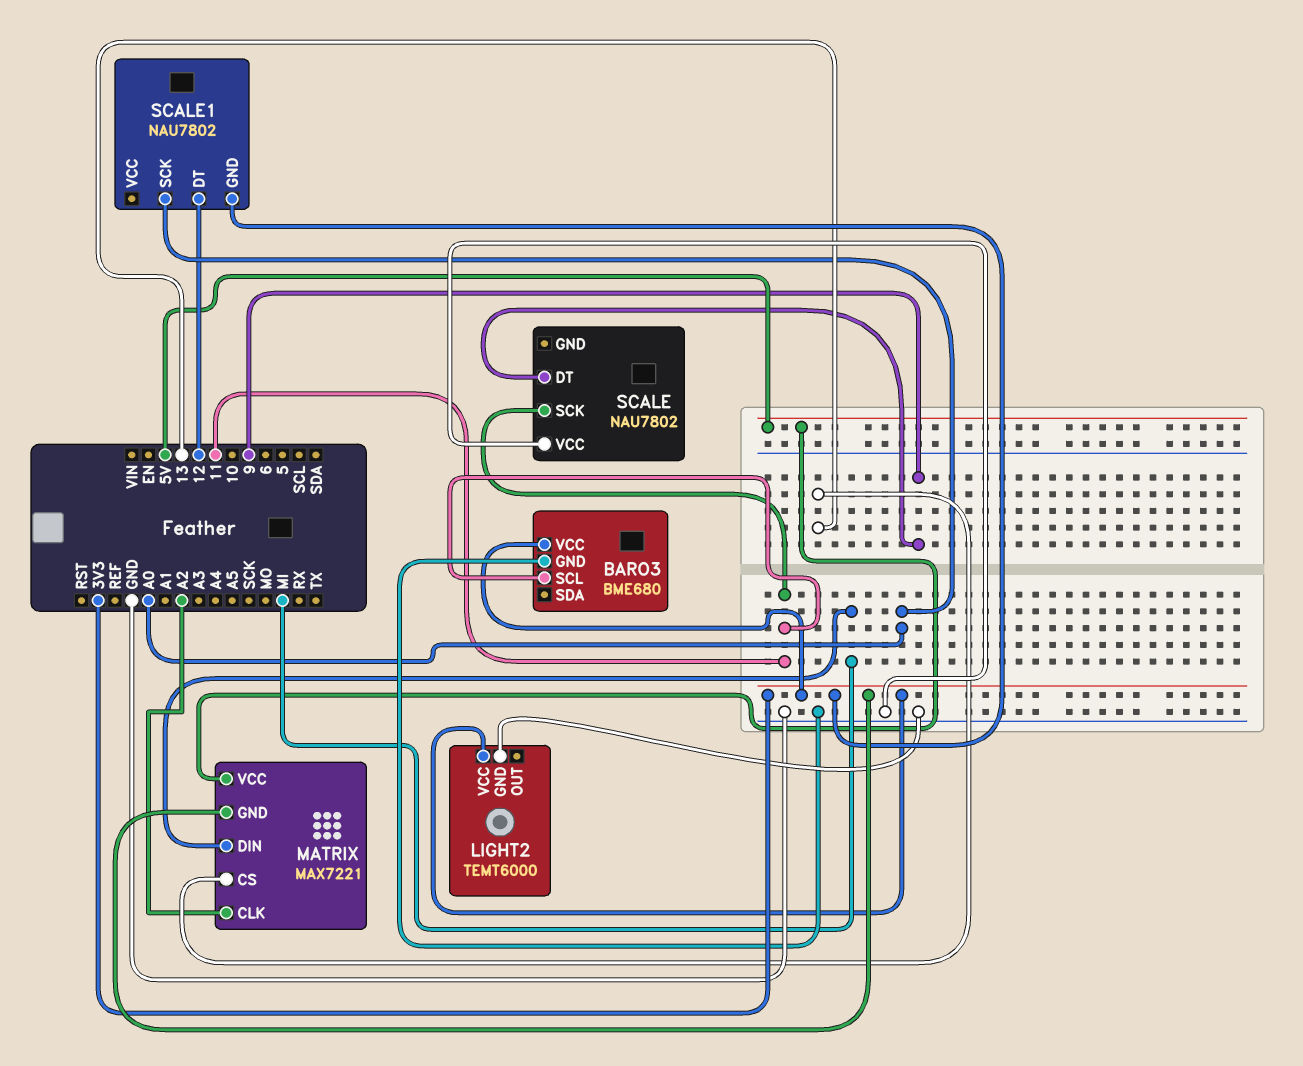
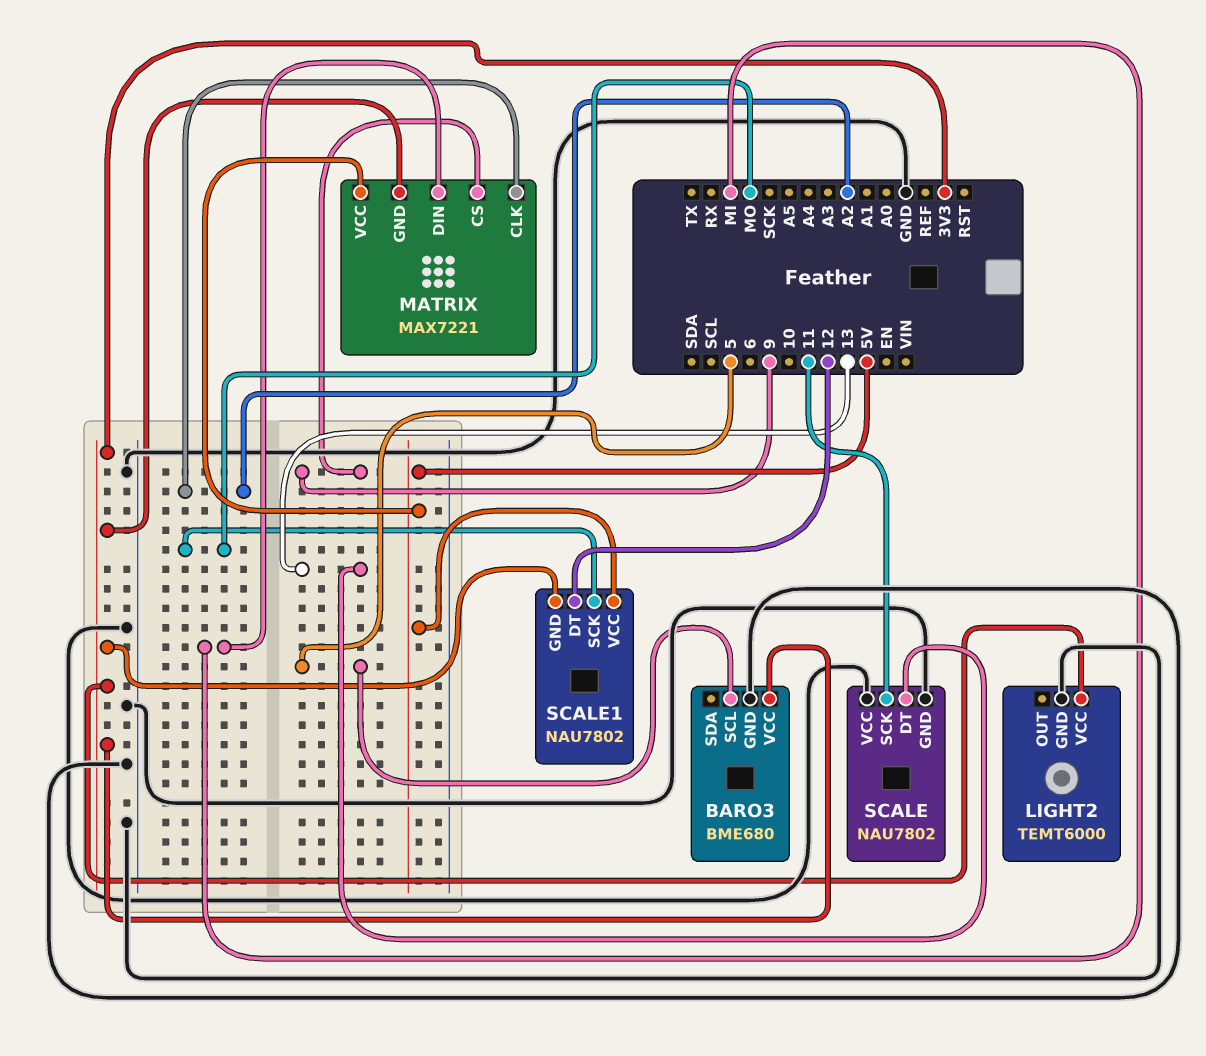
BARO3 pin SCL: 11 -> 5
MATRIX pin CS: 13 -> 9
SCALE pin DT: 9 -> 13
SCALE pin GND: none -> GND
SCALE1 pin SCK: A0 -> MO
SCALE1 pin VCC: none -> 5V

